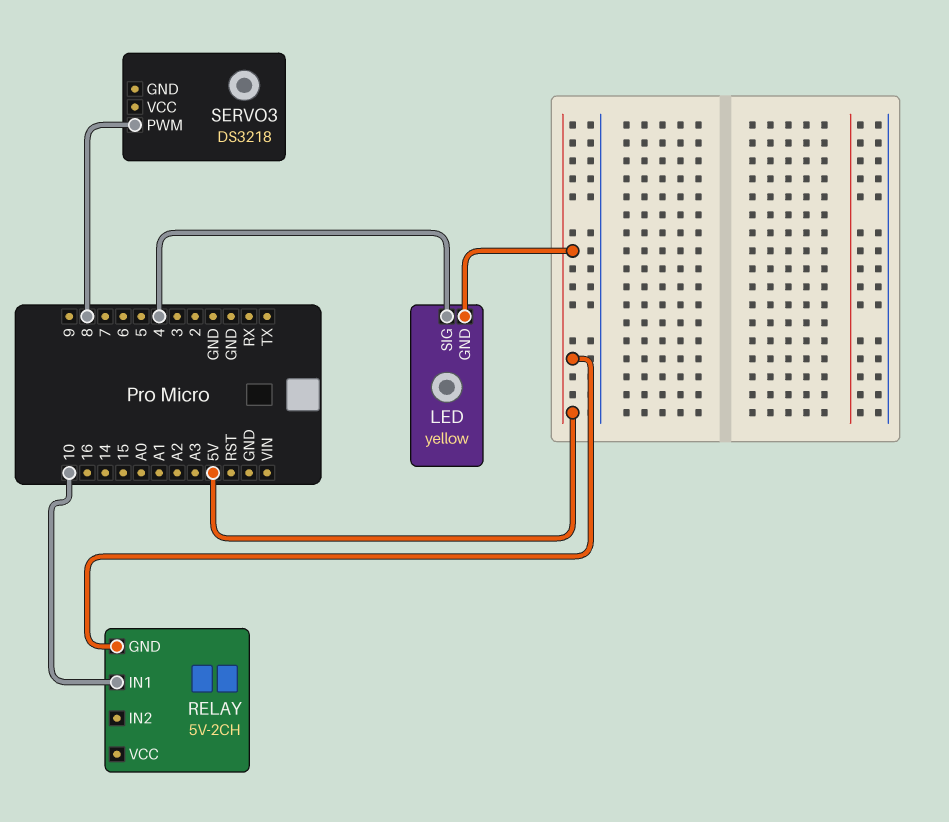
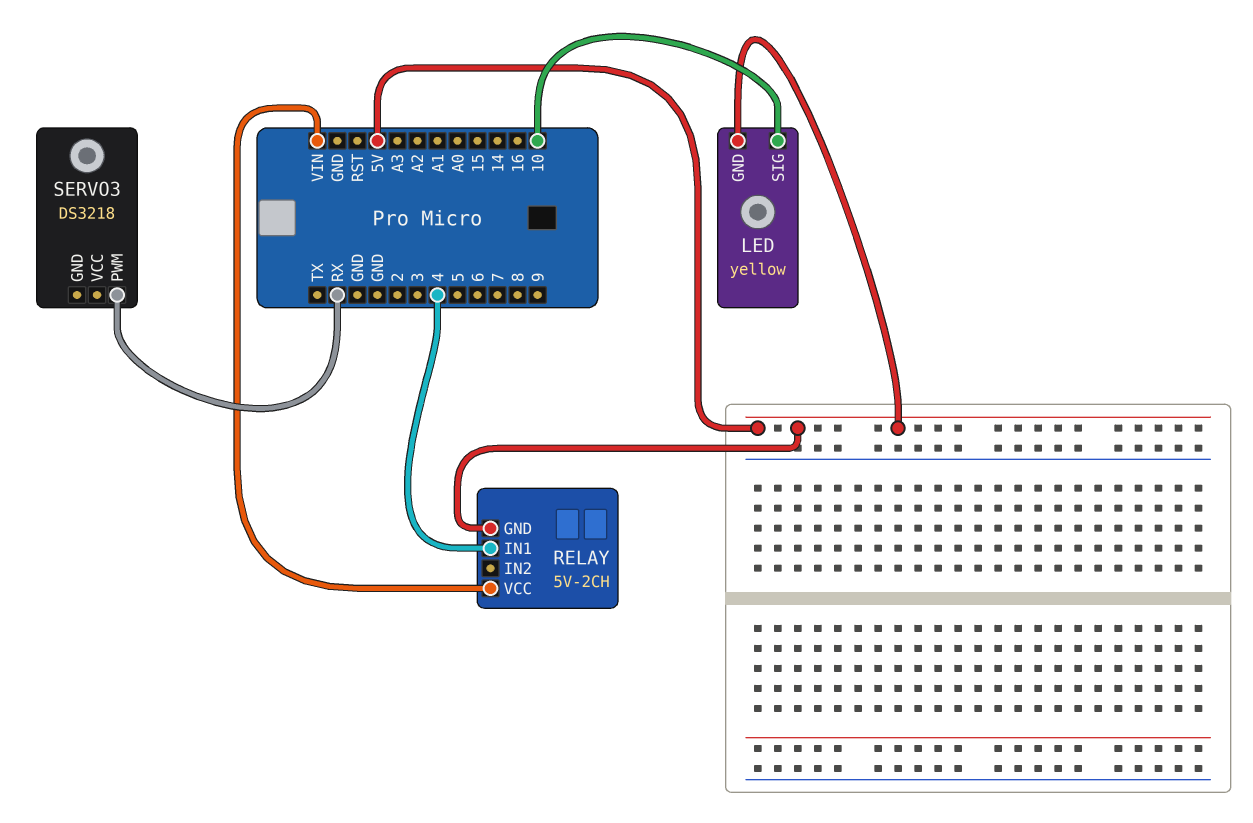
LED pin SIG: 4 -> 10
RELAY pin IN1: 10 -> 4
RELAY pin VCC: none -> VIN
SERVO3 pin PWM: 8 -> RX

